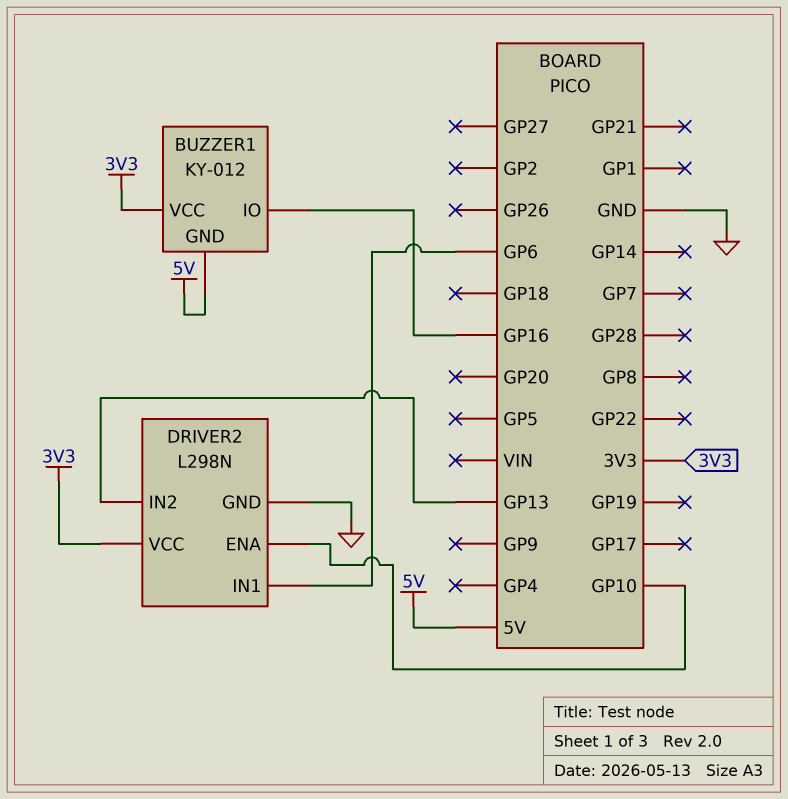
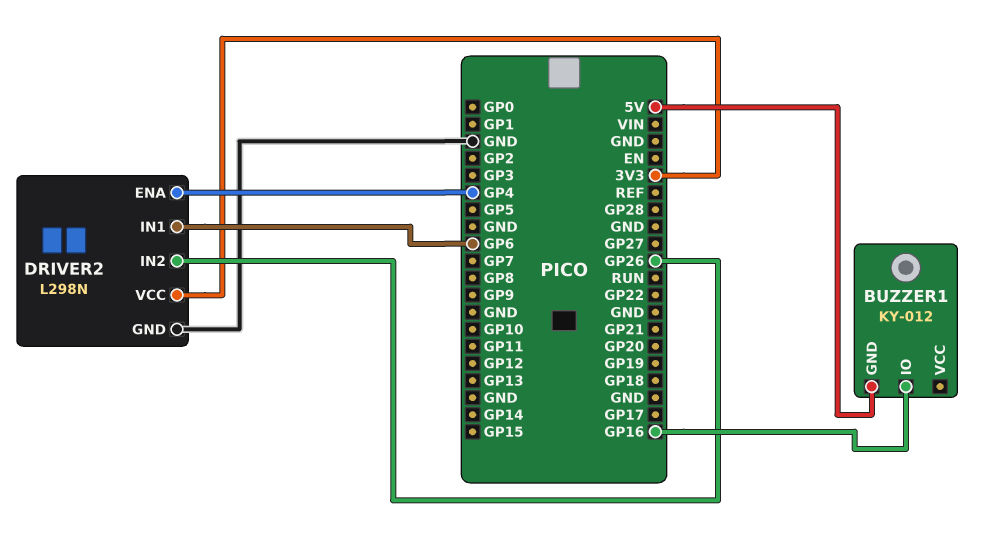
BUZZER1 pin VCC: 3V3 -> none
DRIVER2 pin ENA: GP10 -> GP4
DRIVER2 pin IN2: GP13 -> GP26

